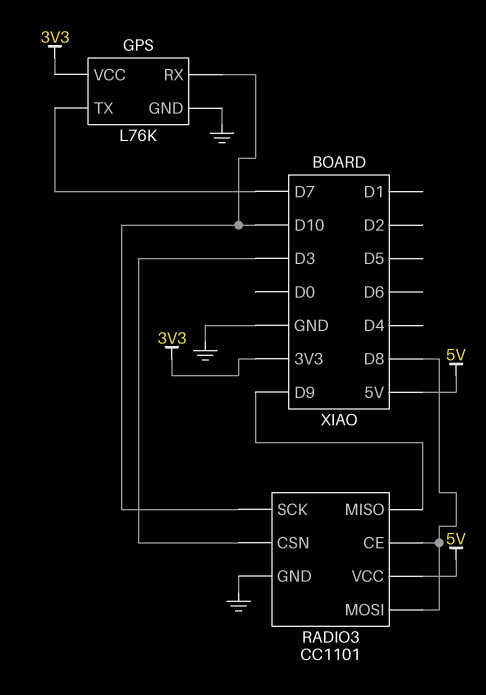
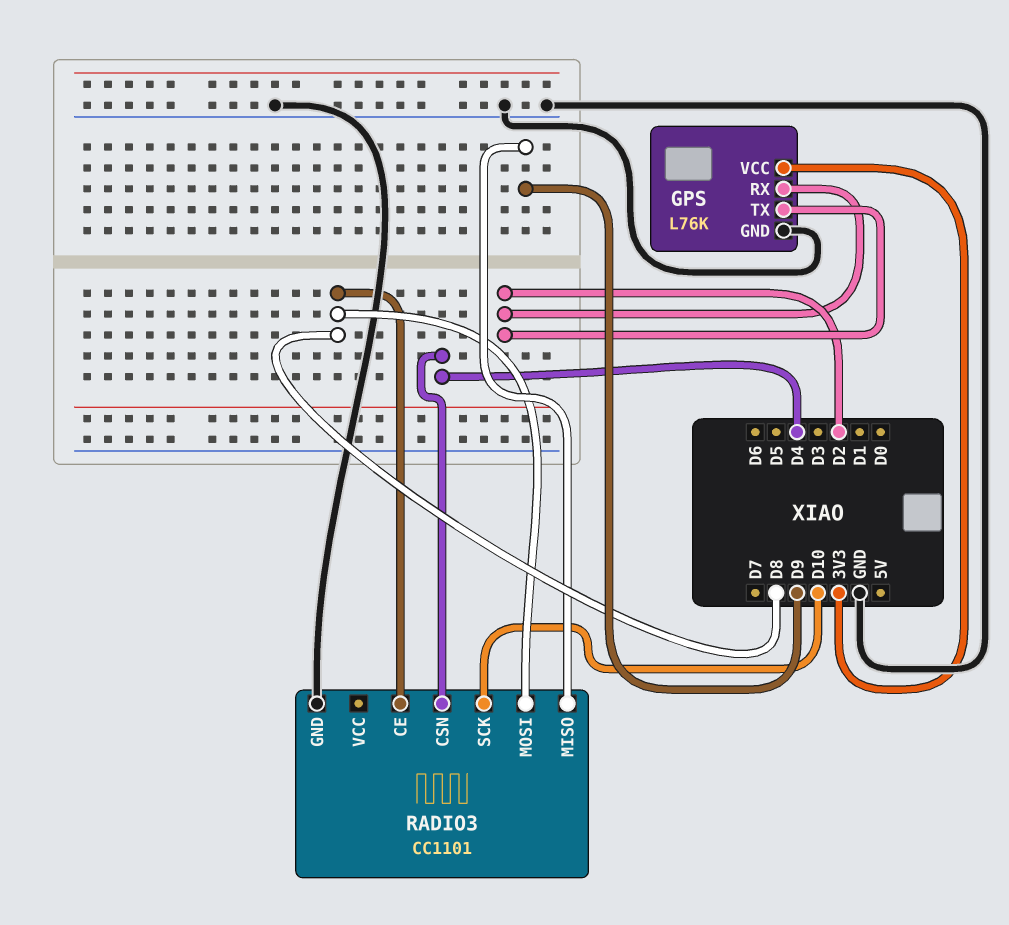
GPS pin RX: D10 -> D2
GPS pin TX: D7 -> D2
RADIO3 pin CSN: D3 -> D4
RADIO3 pin VCC: 5V -> none

